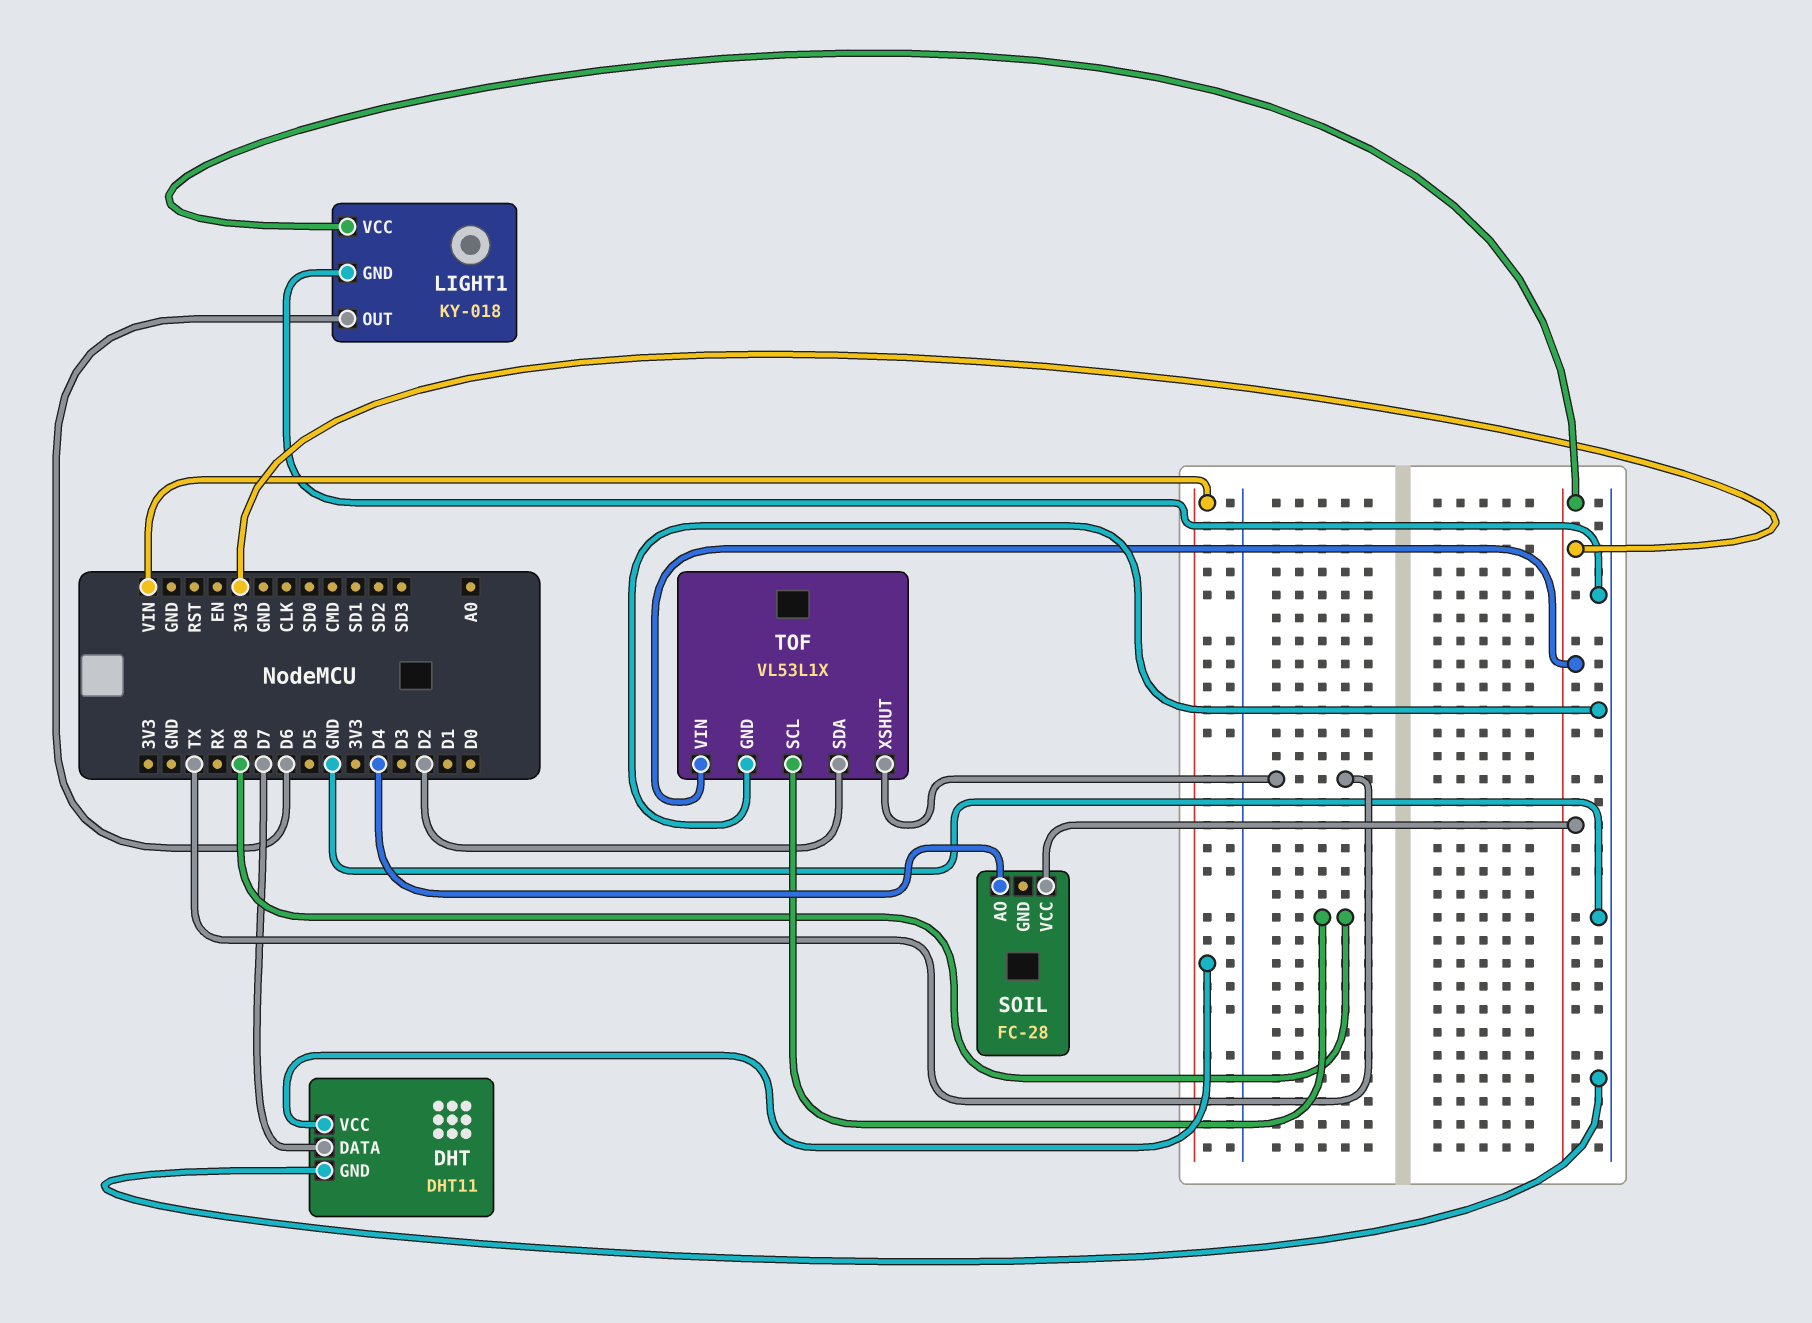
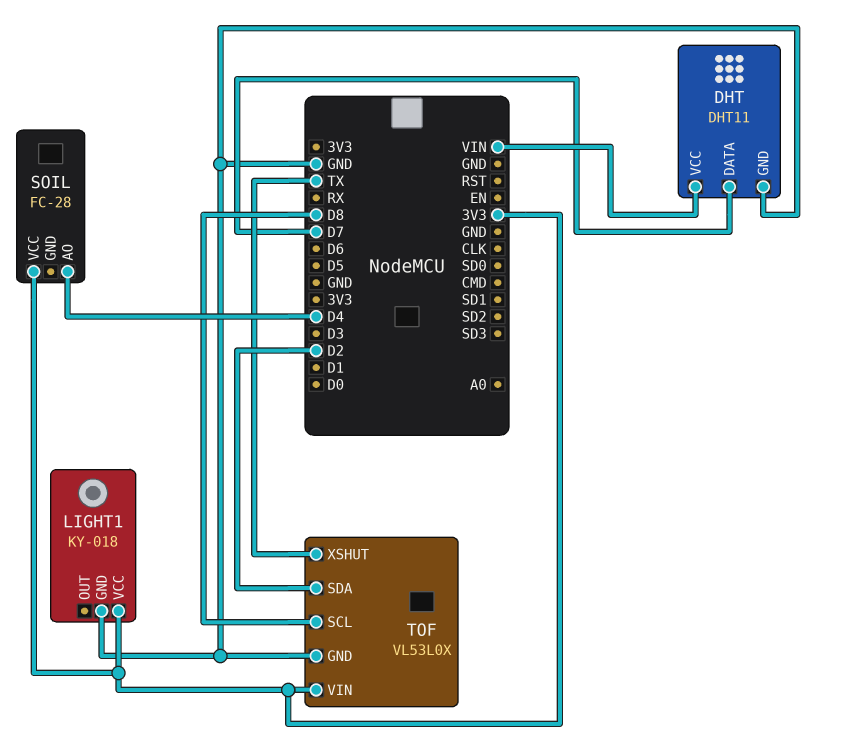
LIGHT1 pin OUT: D6 -> none
TOF: VL53L1X -> VL53L0X

